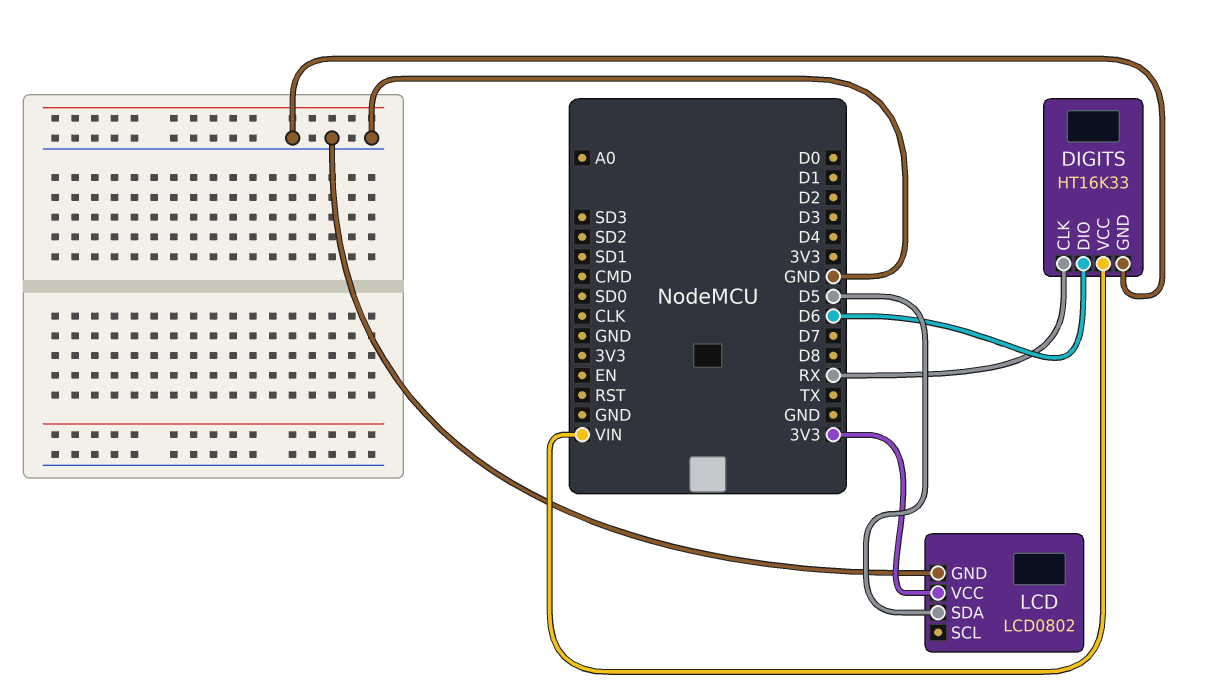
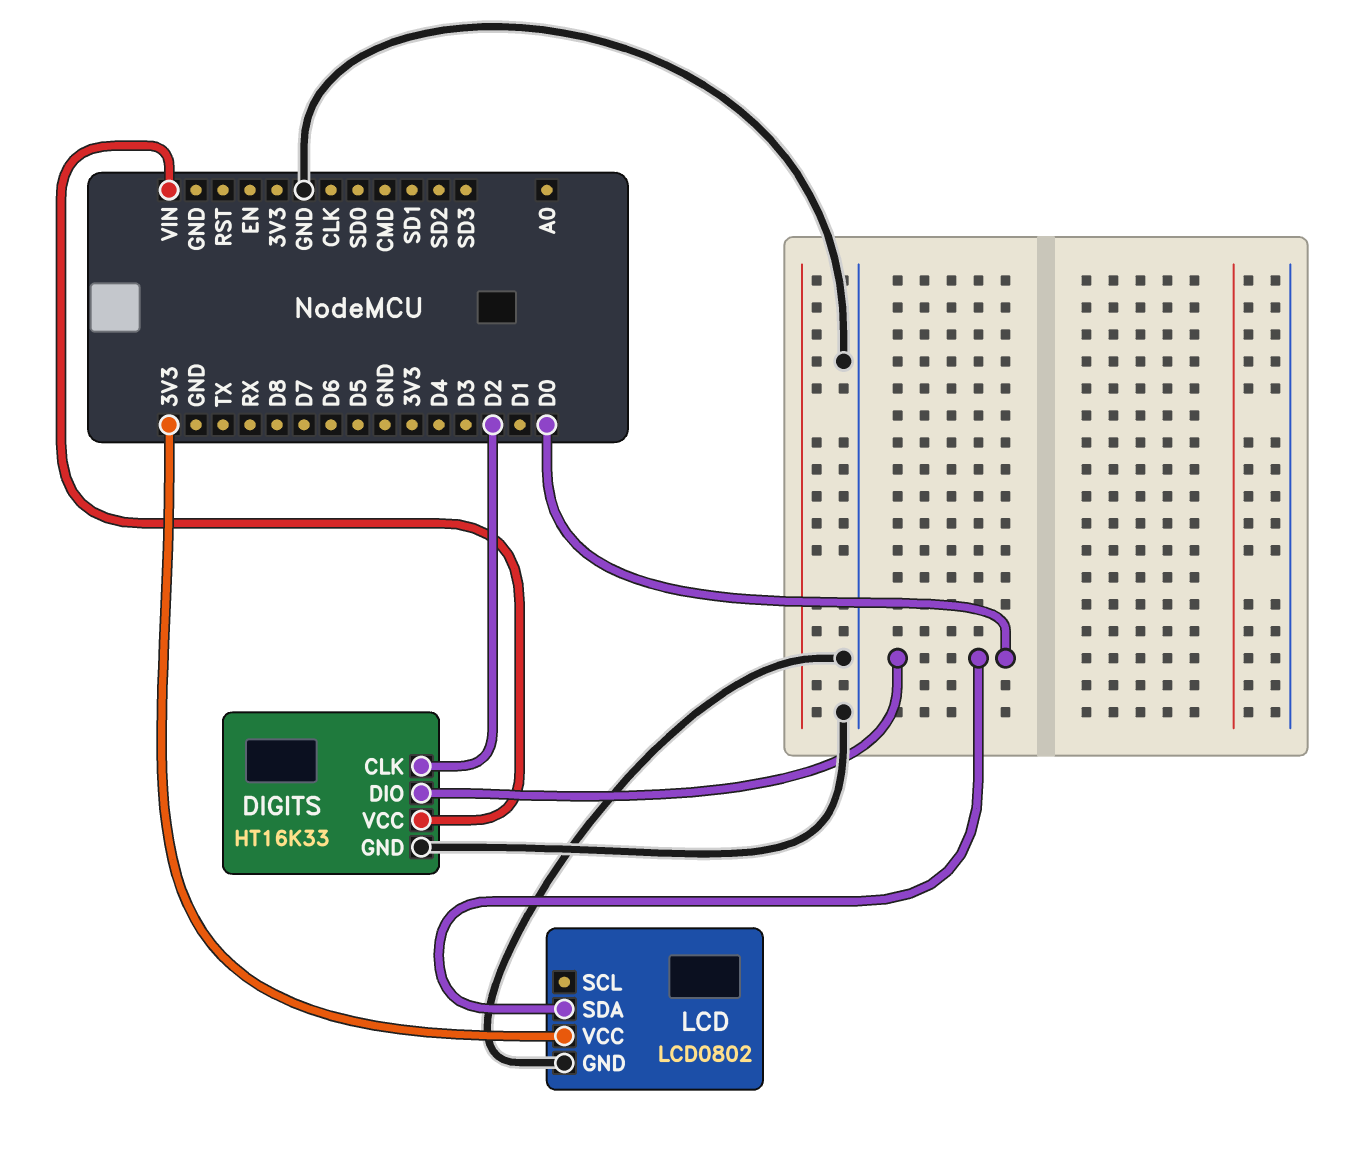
DIGITS pin CLK: RX -> D2
DIGITS pin DIO: D6 -> D0
LCD pin SDA: D5 -> D0

